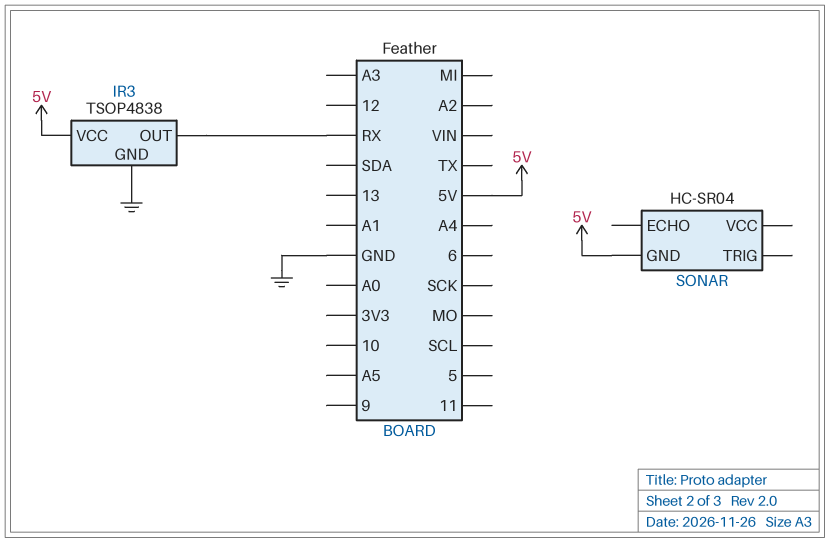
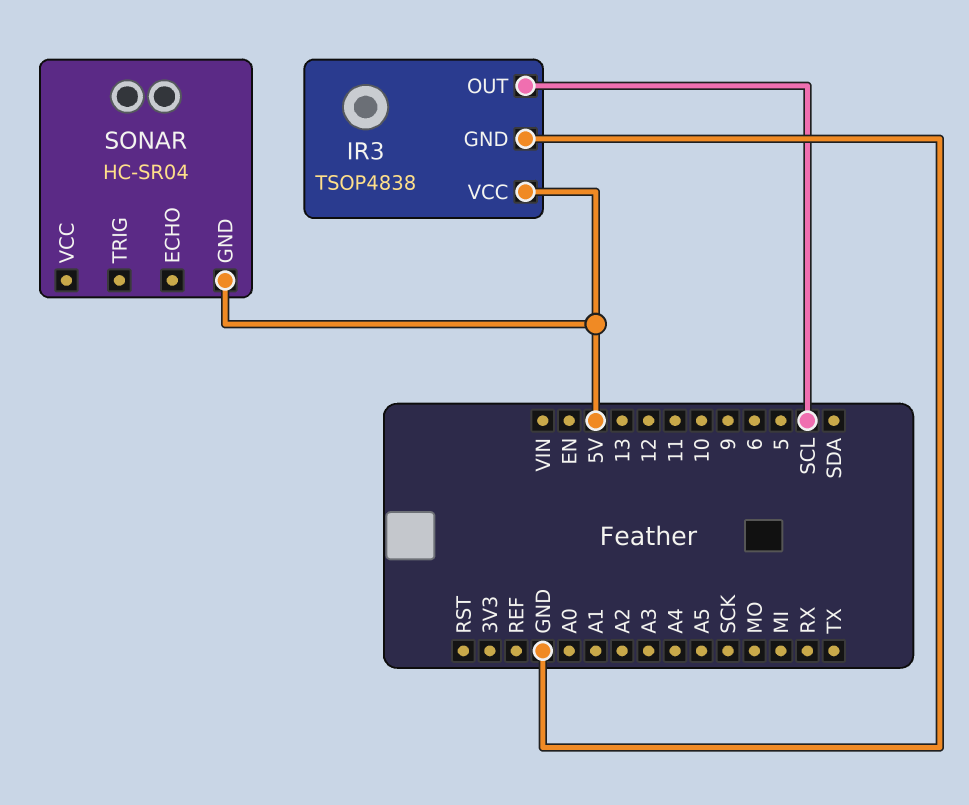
IR3 pin OUT: RX -> SCL

